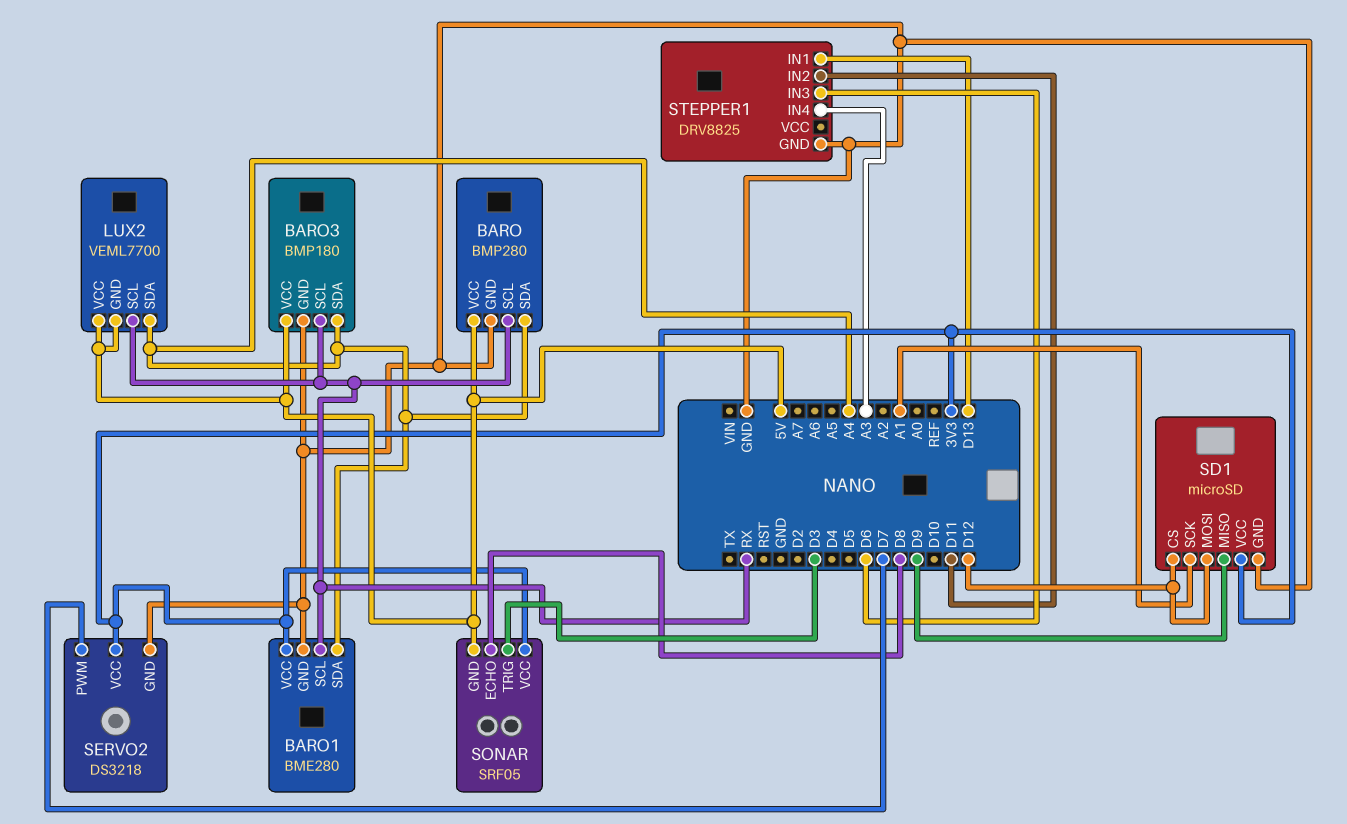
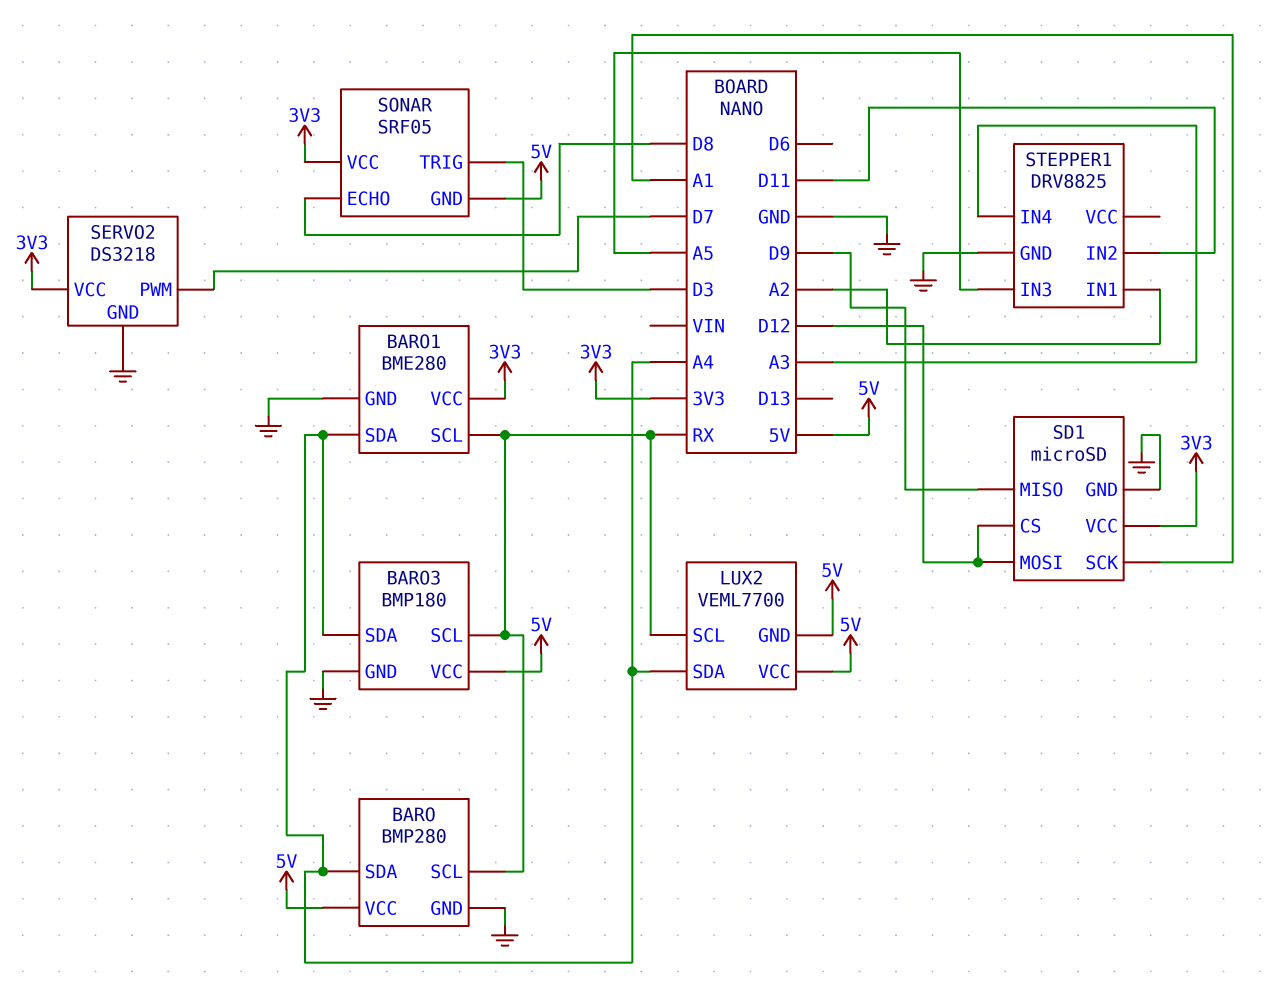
STEPPER1 pin IN1: D13 -> A2
STEPPER1 pin IN3: D6 -> A5

